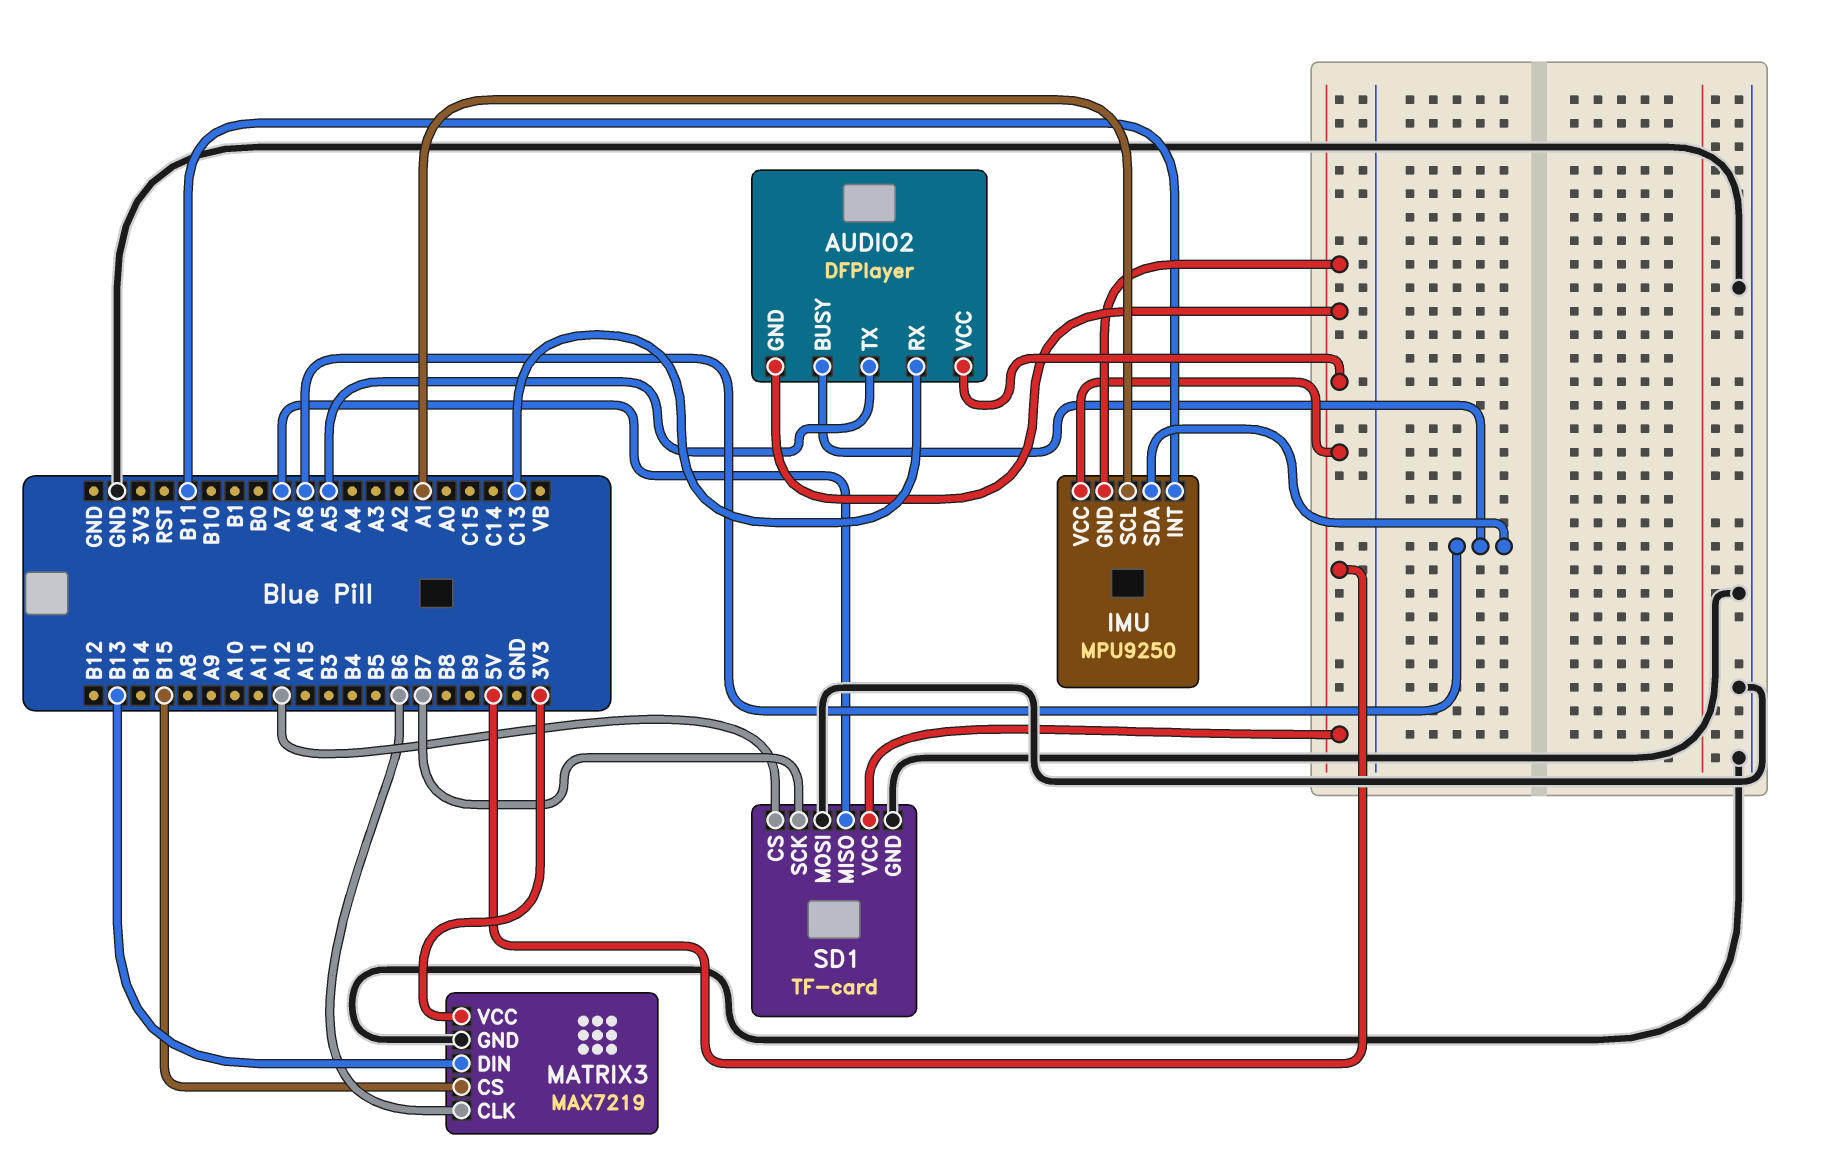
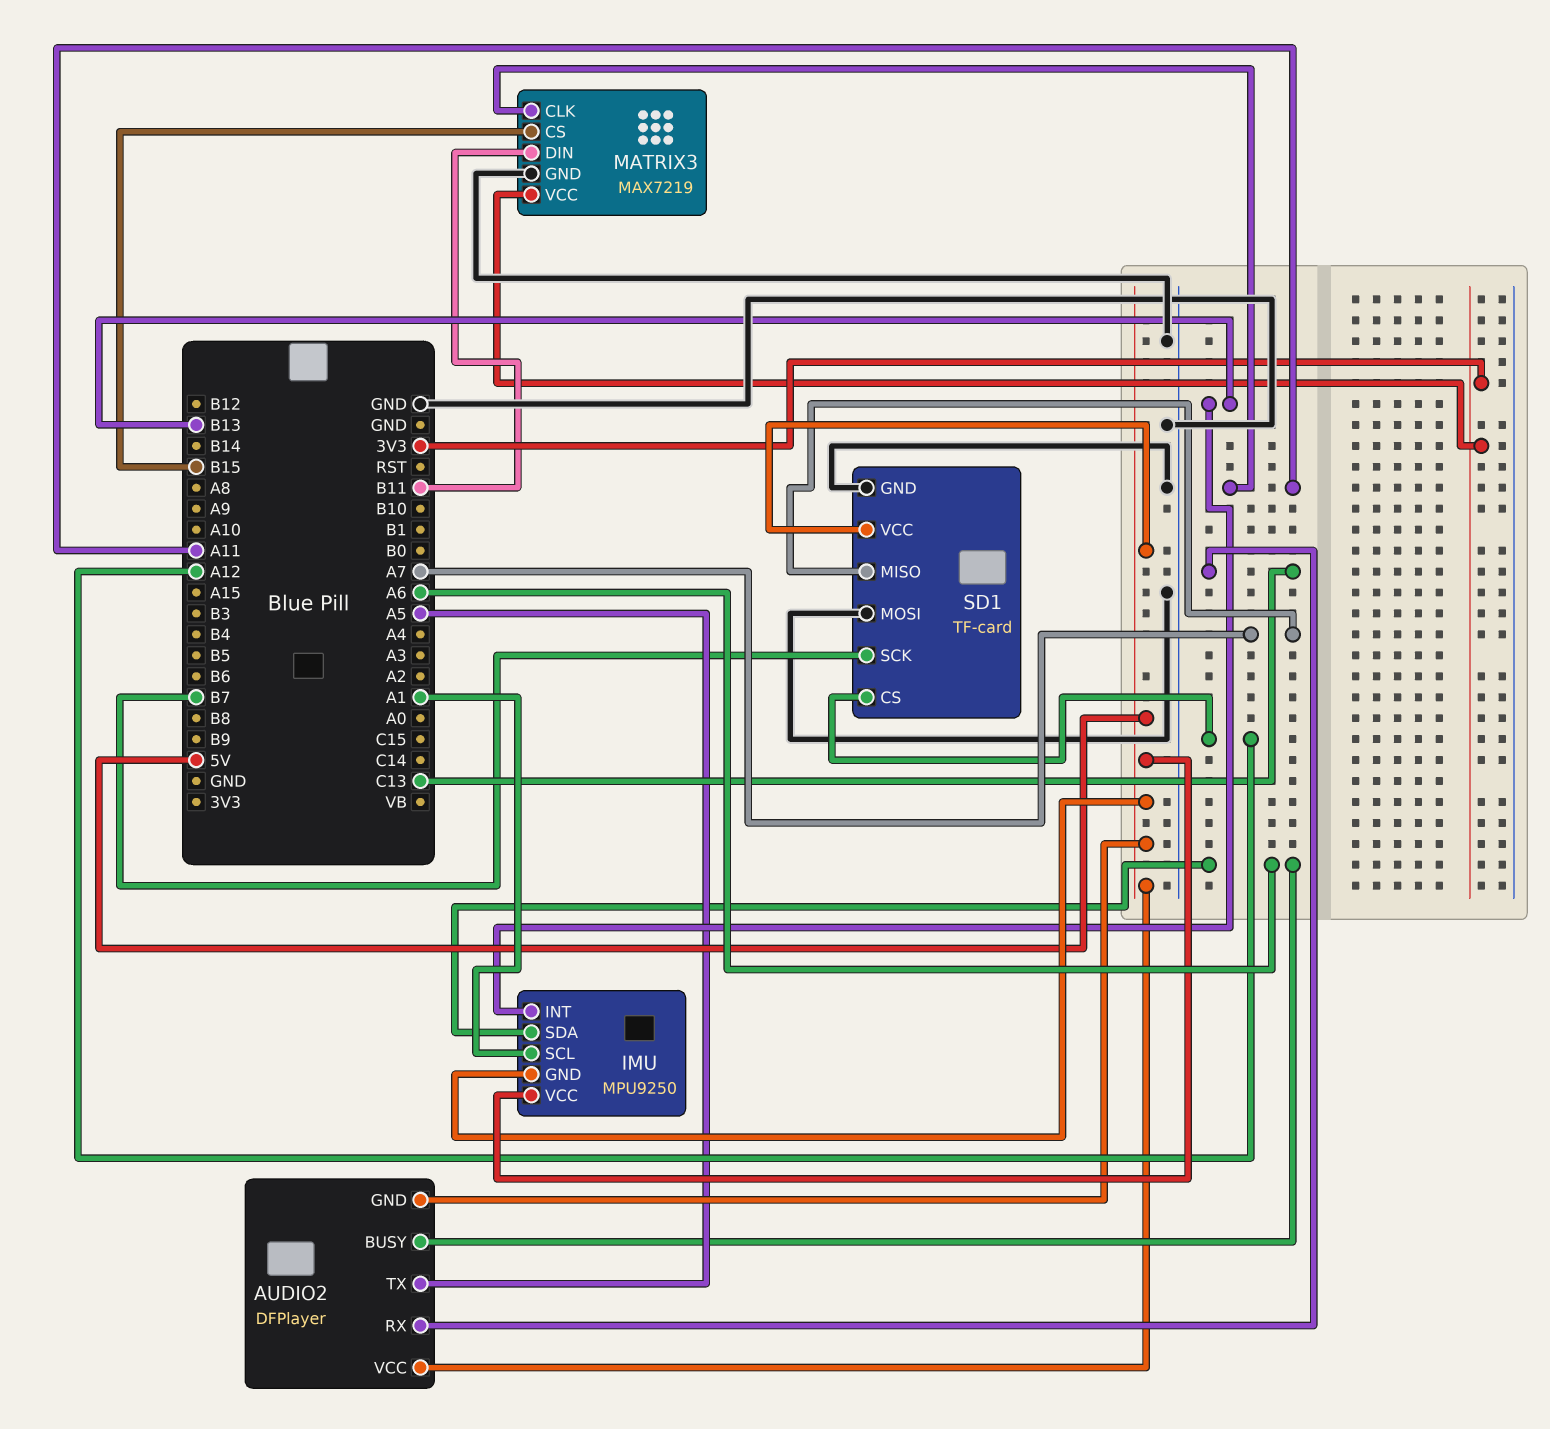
IMU pin INT: B11 -> B13
MATRIX3 pin CLK: B6 -> A11
MATRIX3 pin DIN: B13 -> B11

